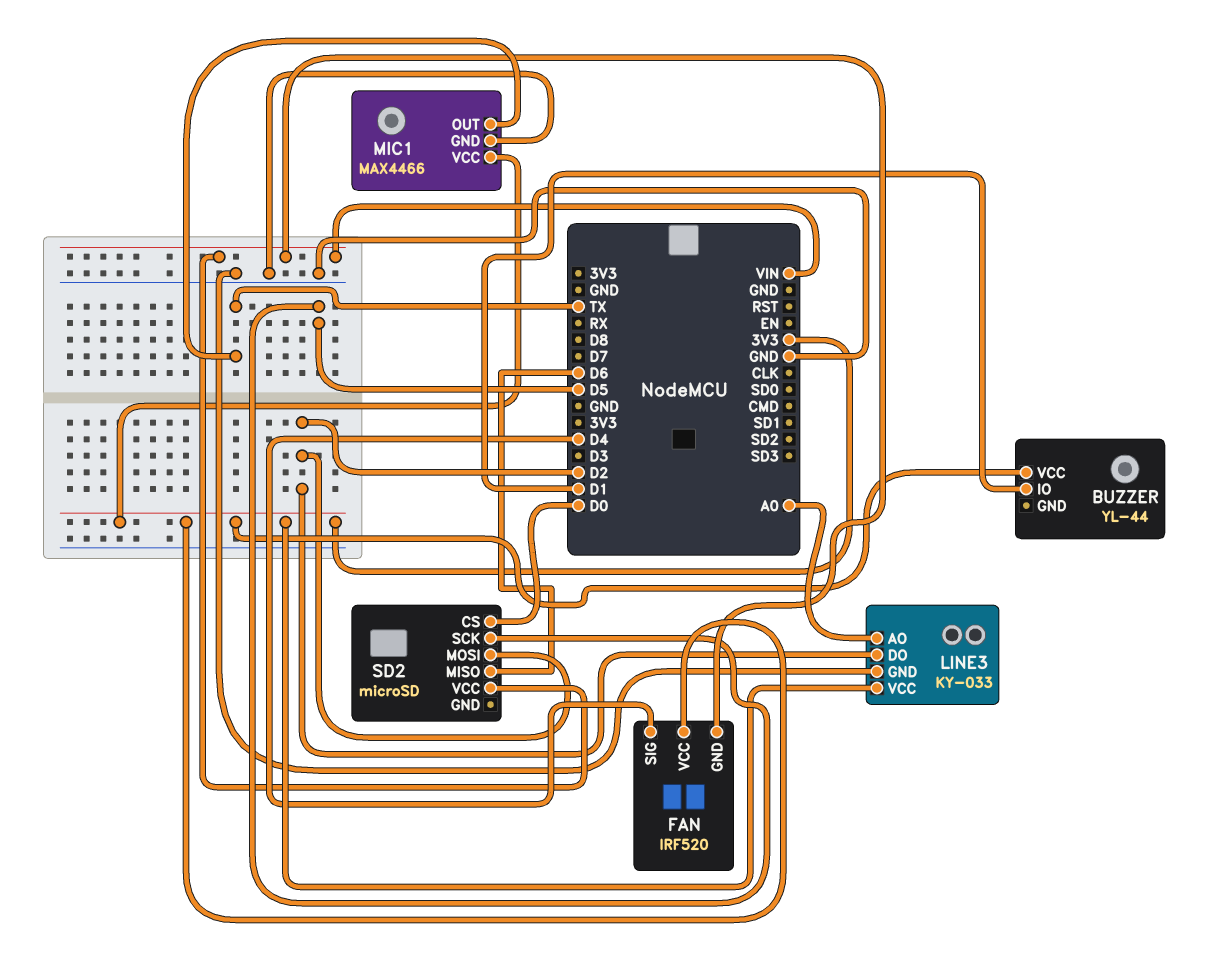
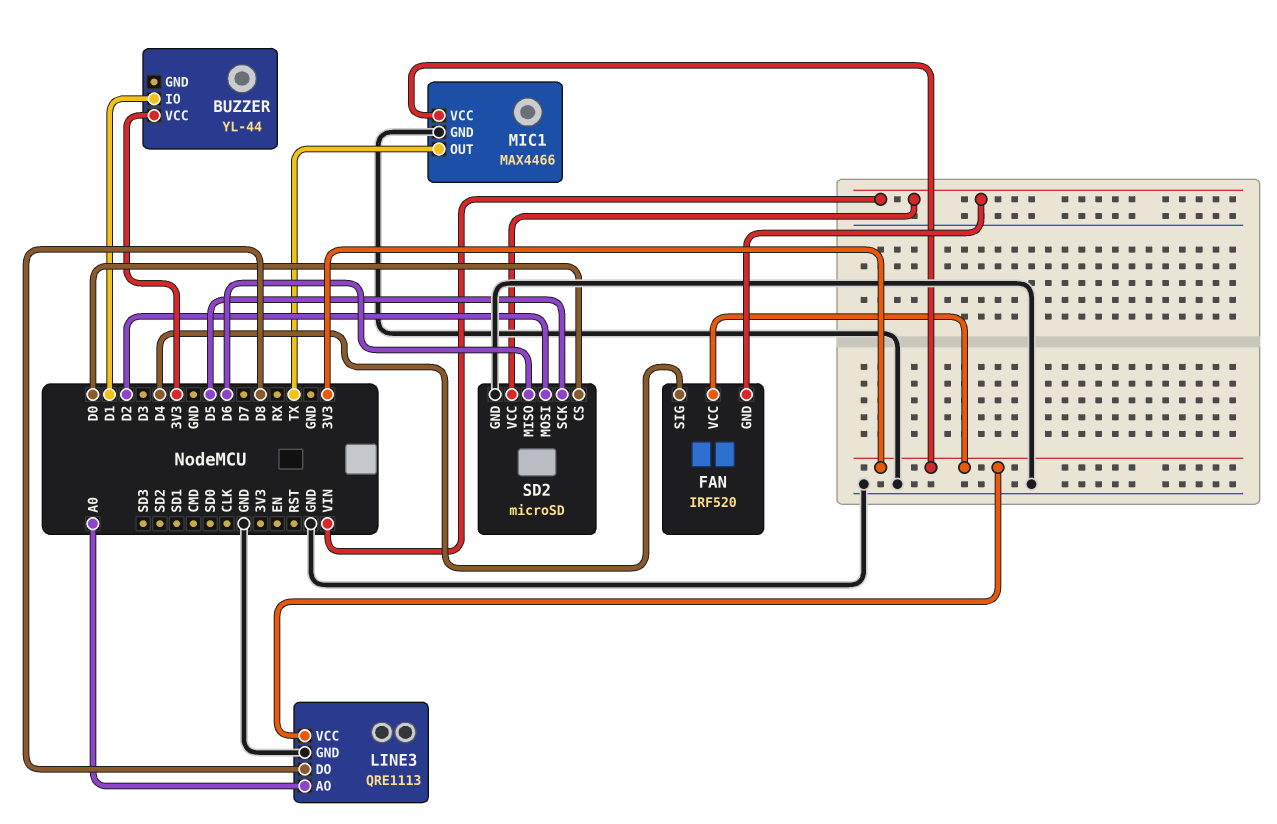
LINE3: KY-033 -> QRE1113
LINE3 pin DO: D2 -> D8
SD2 pin GND: none -> GND

